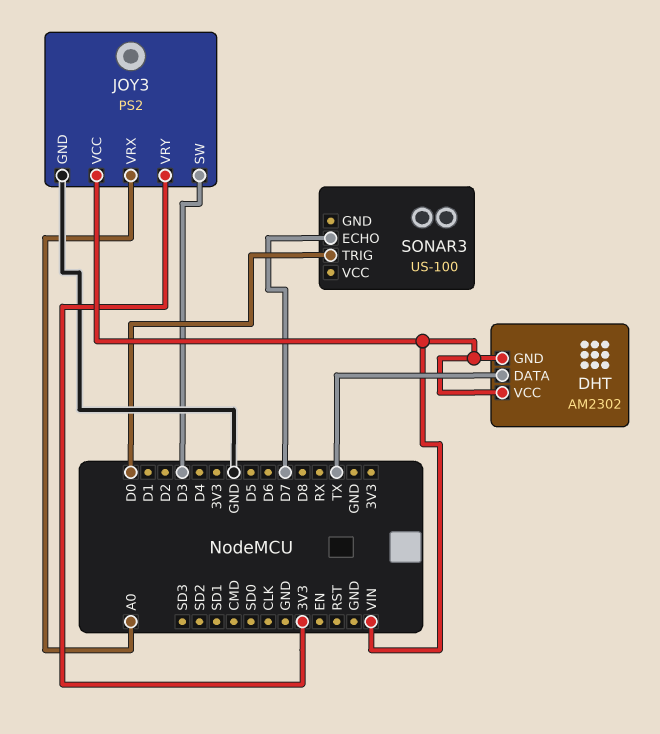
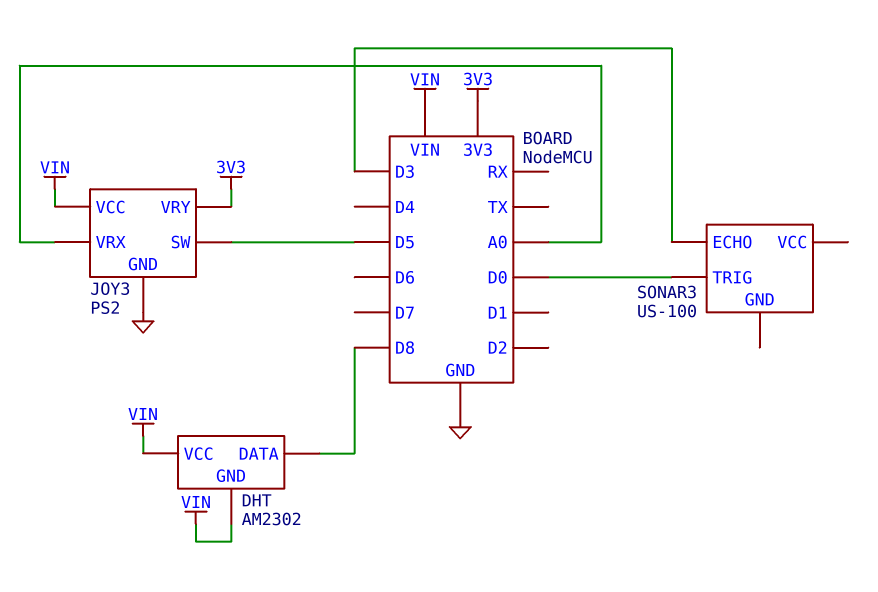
DHT pin DATA: TX -> D8
JOY3 pin SW: D3 -> D5
SONAR3 pin ECHO: D7 -> D3

